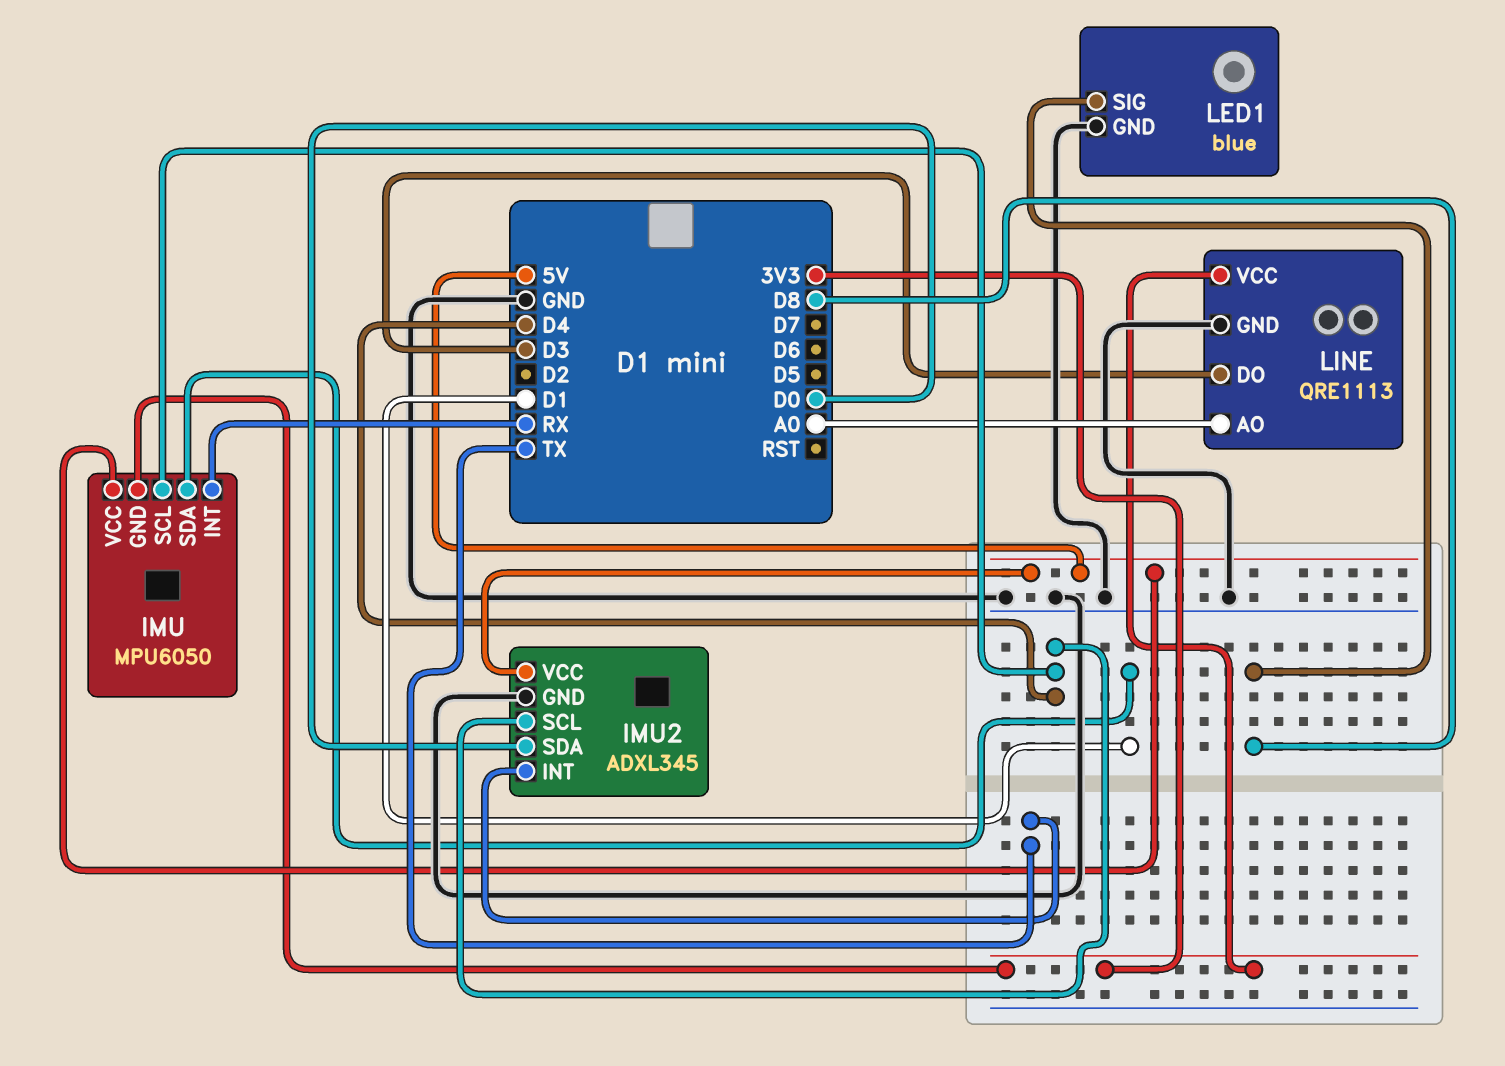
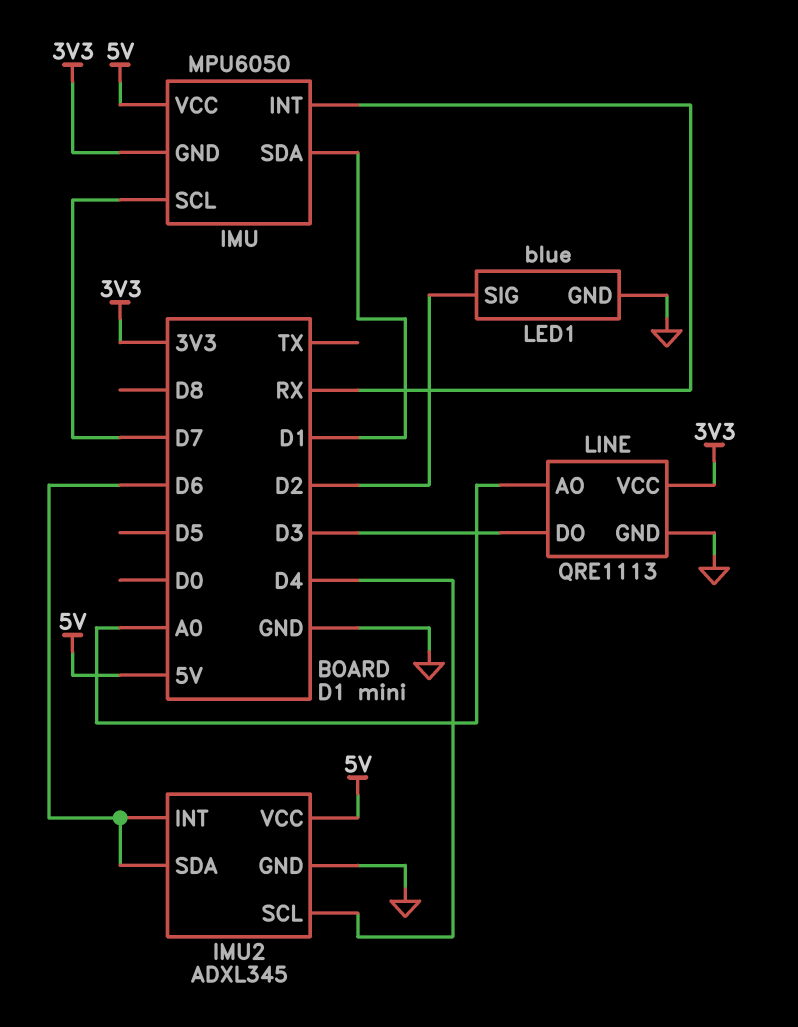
IMU pin SCL: D4 -> D7
IMU2 pin INT: TX -> D6
IMU2 pin SDA: D0 -> D6
LED1 pin SIG: D8 -> D2

